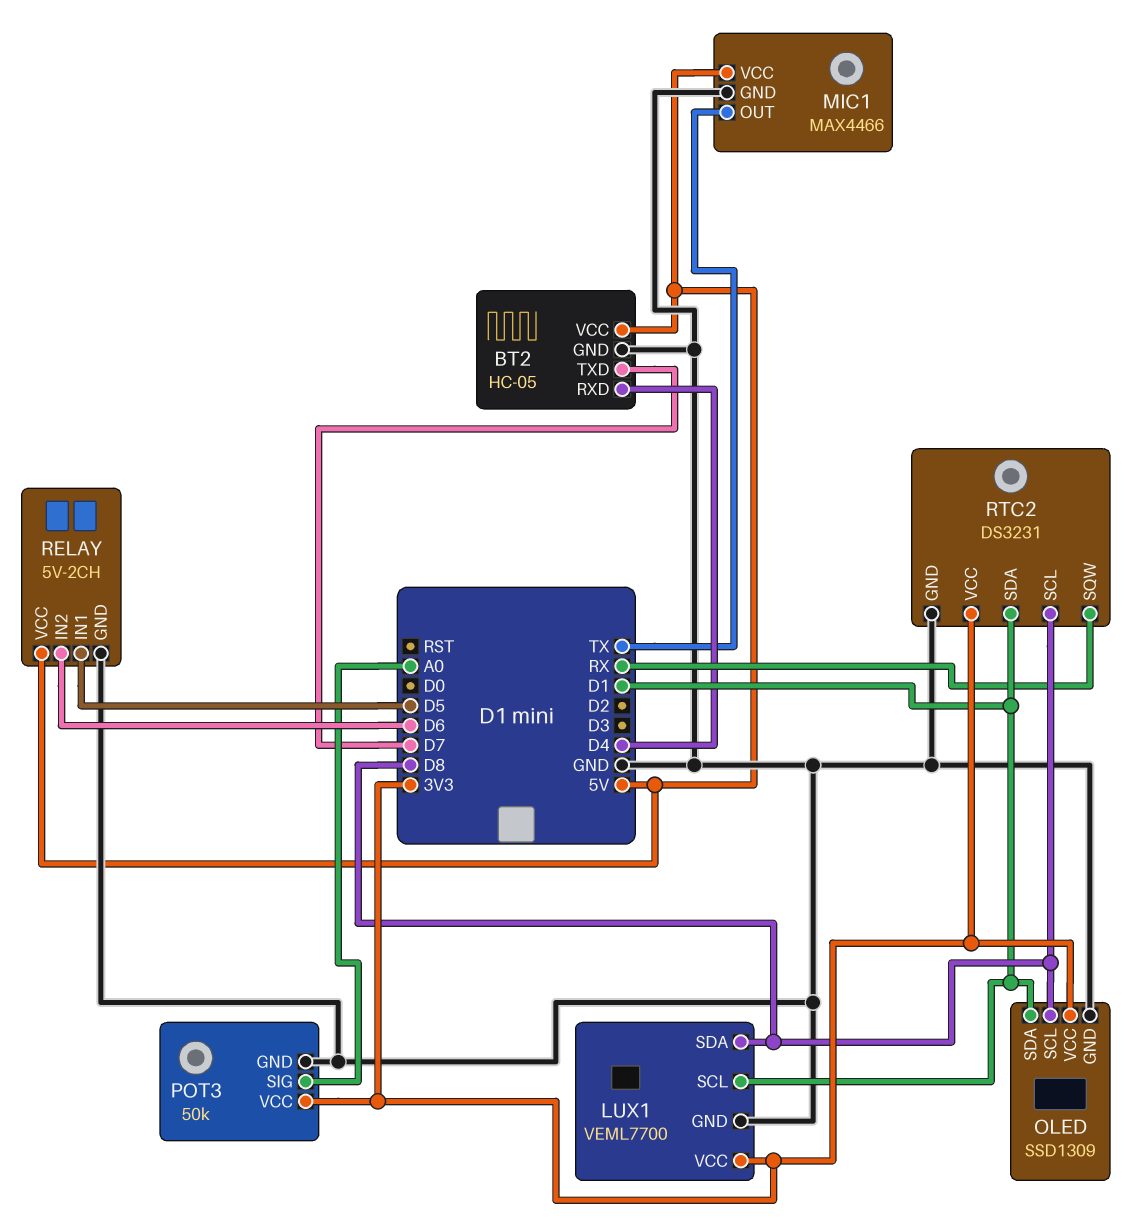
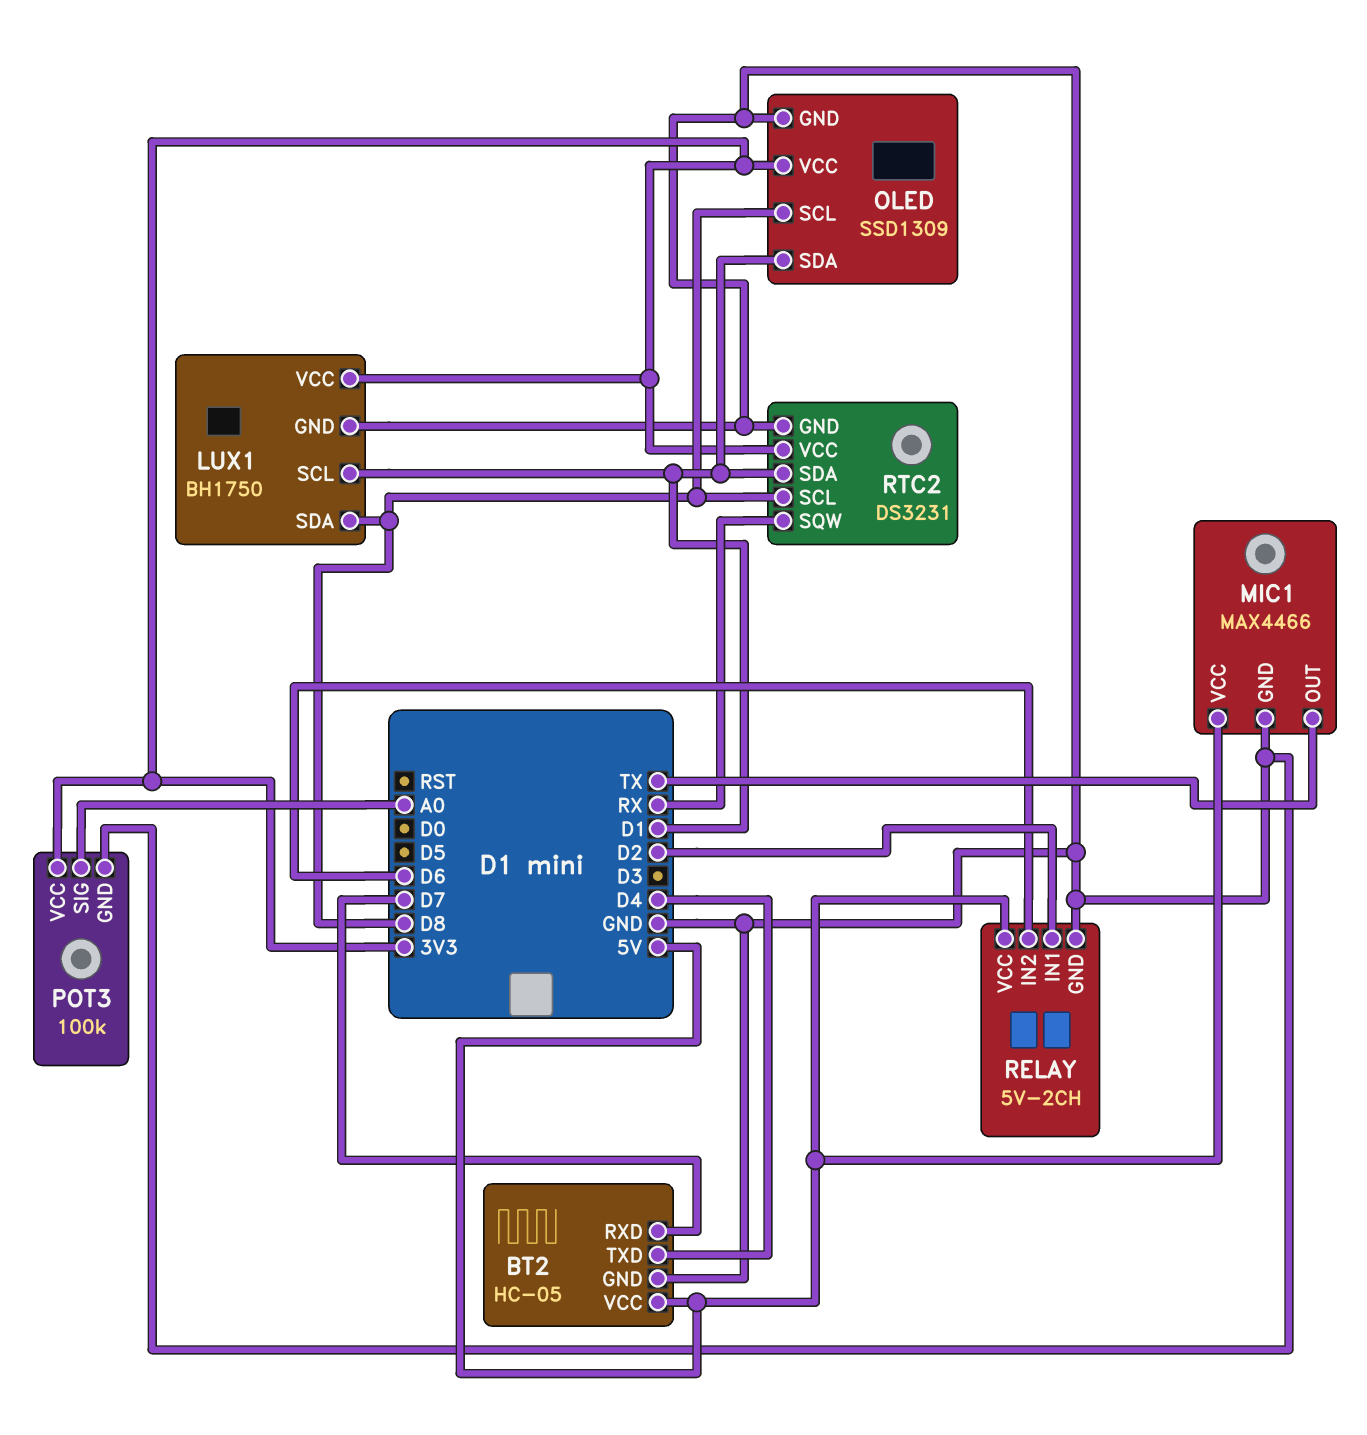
BT2 pin RXD: D4 -> D7
BT2 pin TXD: D7 -> D4
LUX1: VEML7700 -> BH1750
POT3: 50k -> 100k
RELAY pin IN1: D5 -> D2

